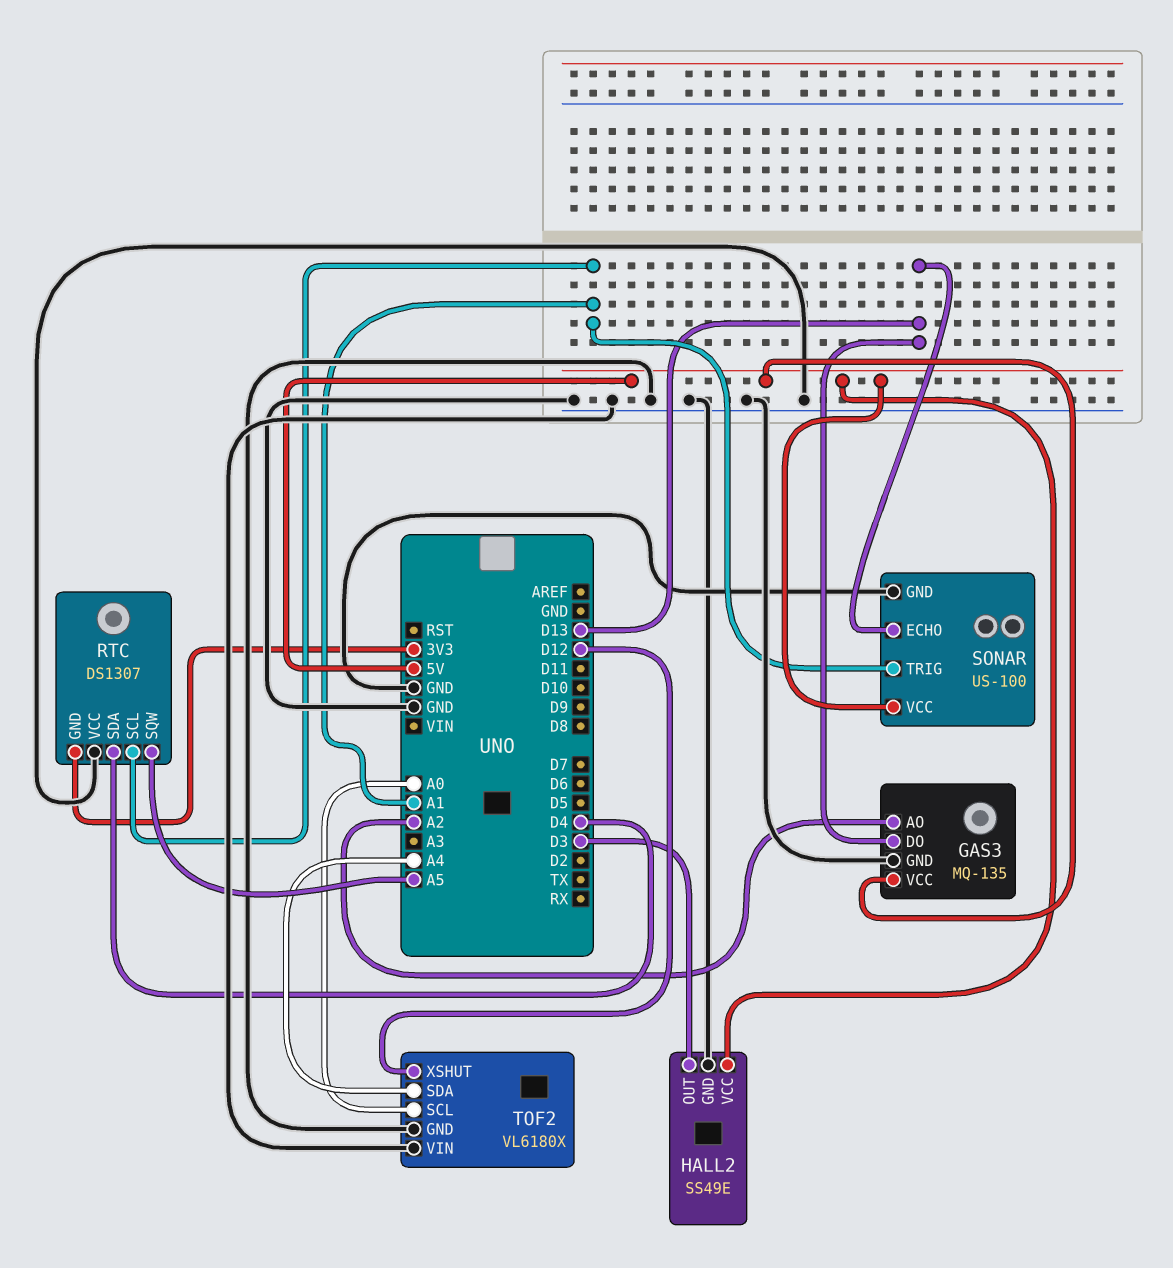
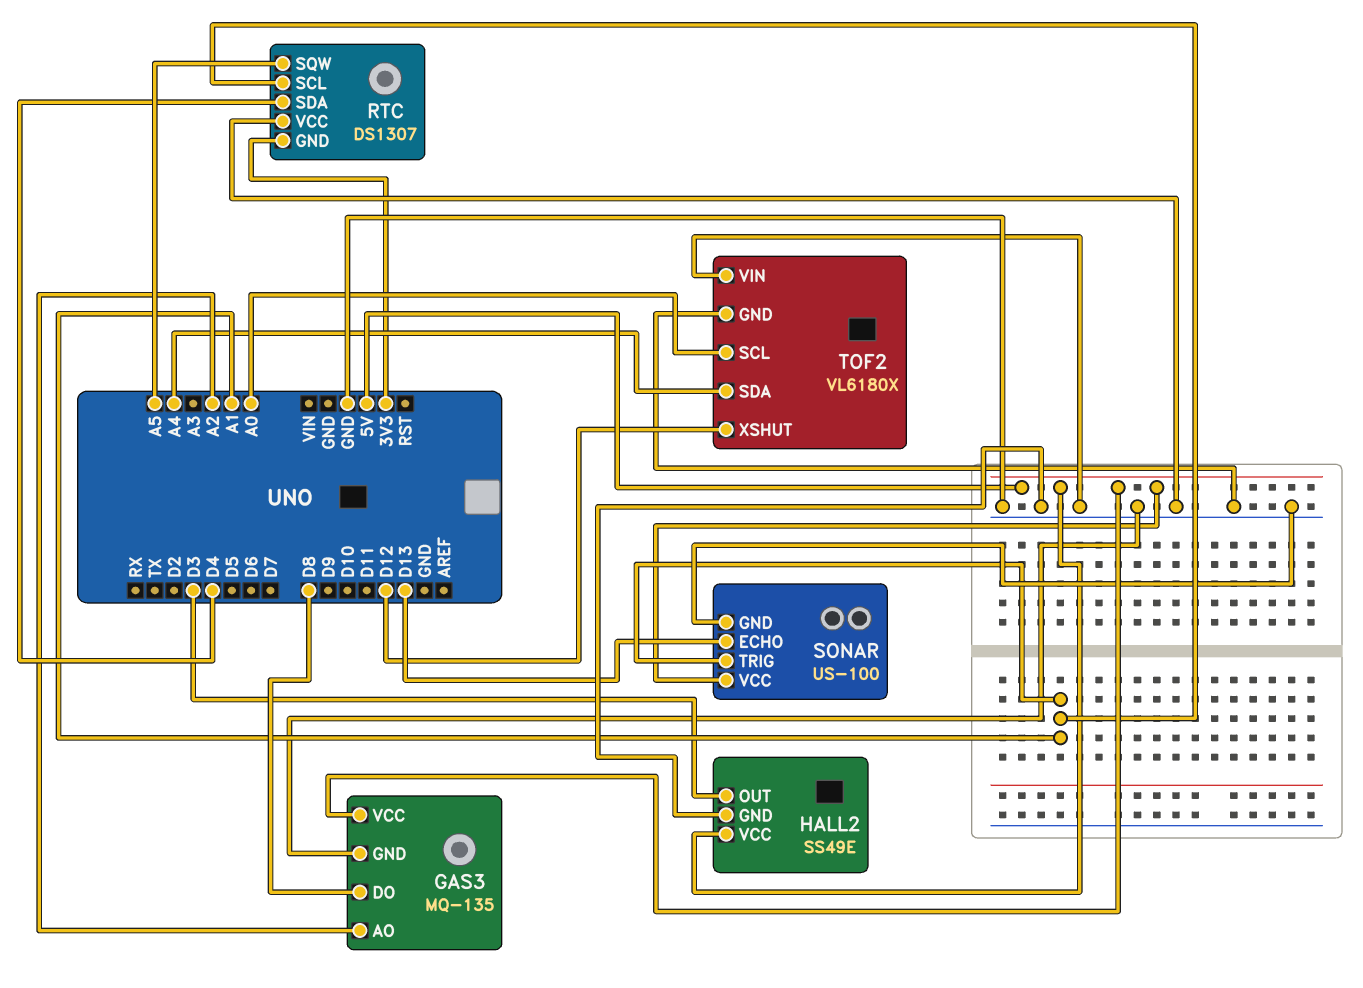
GAS3 pin DO: D13 -> D8

